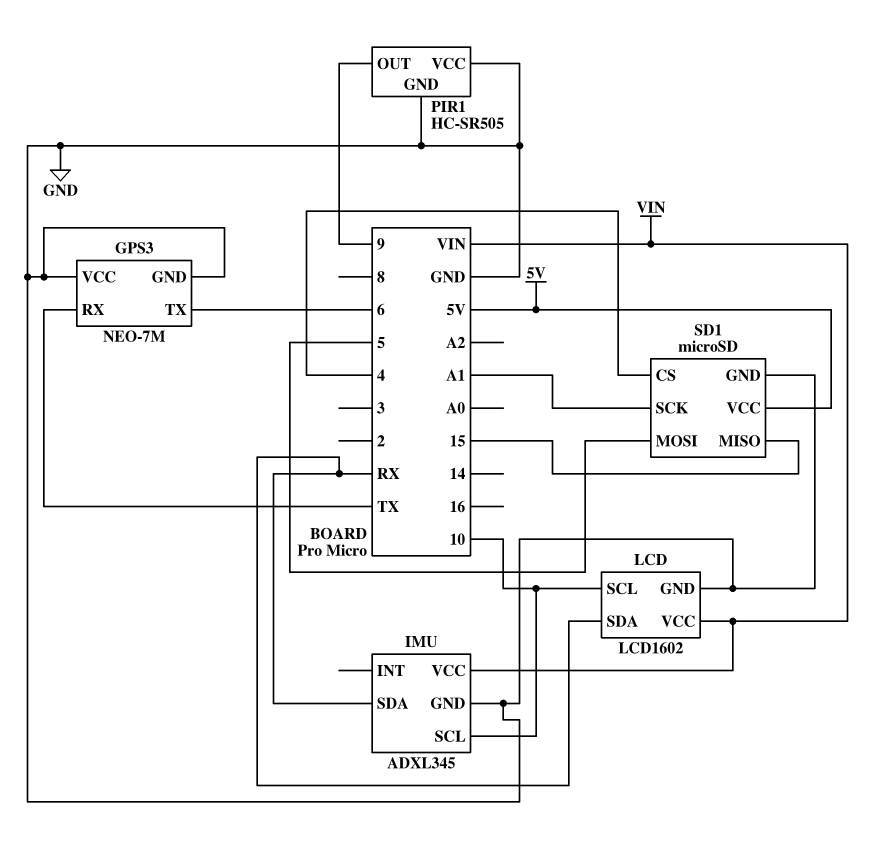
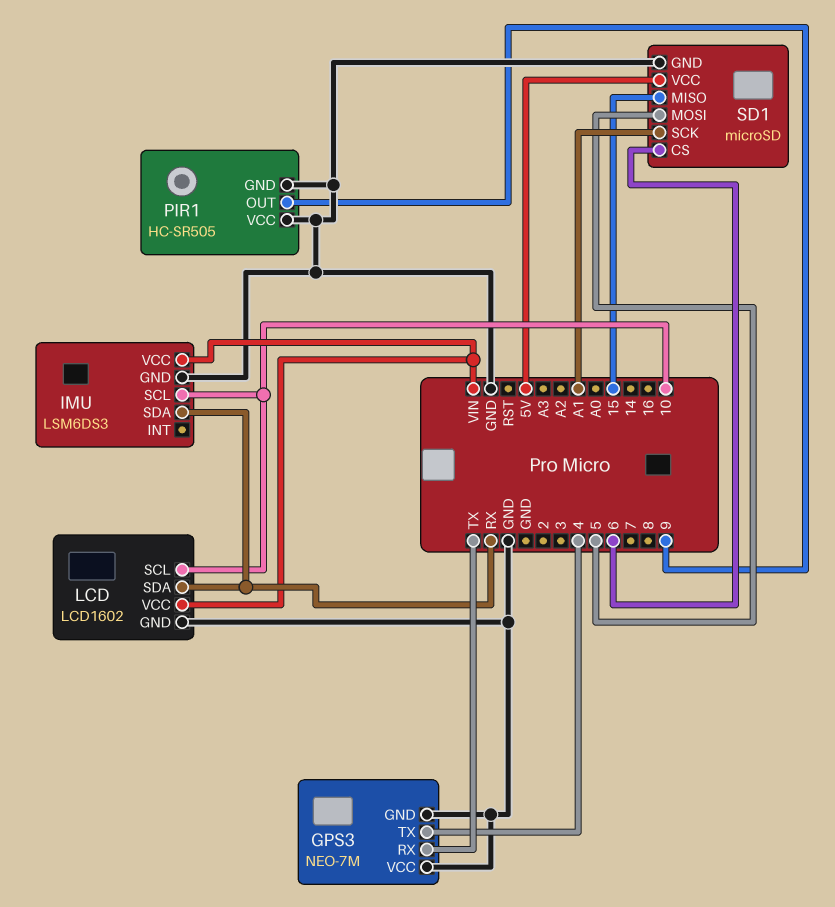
GPS3 pin TX: 6 -> 4
IMU: ADXL345 -> LSM6DS3
SD1 pin CS: 4 -> 6

